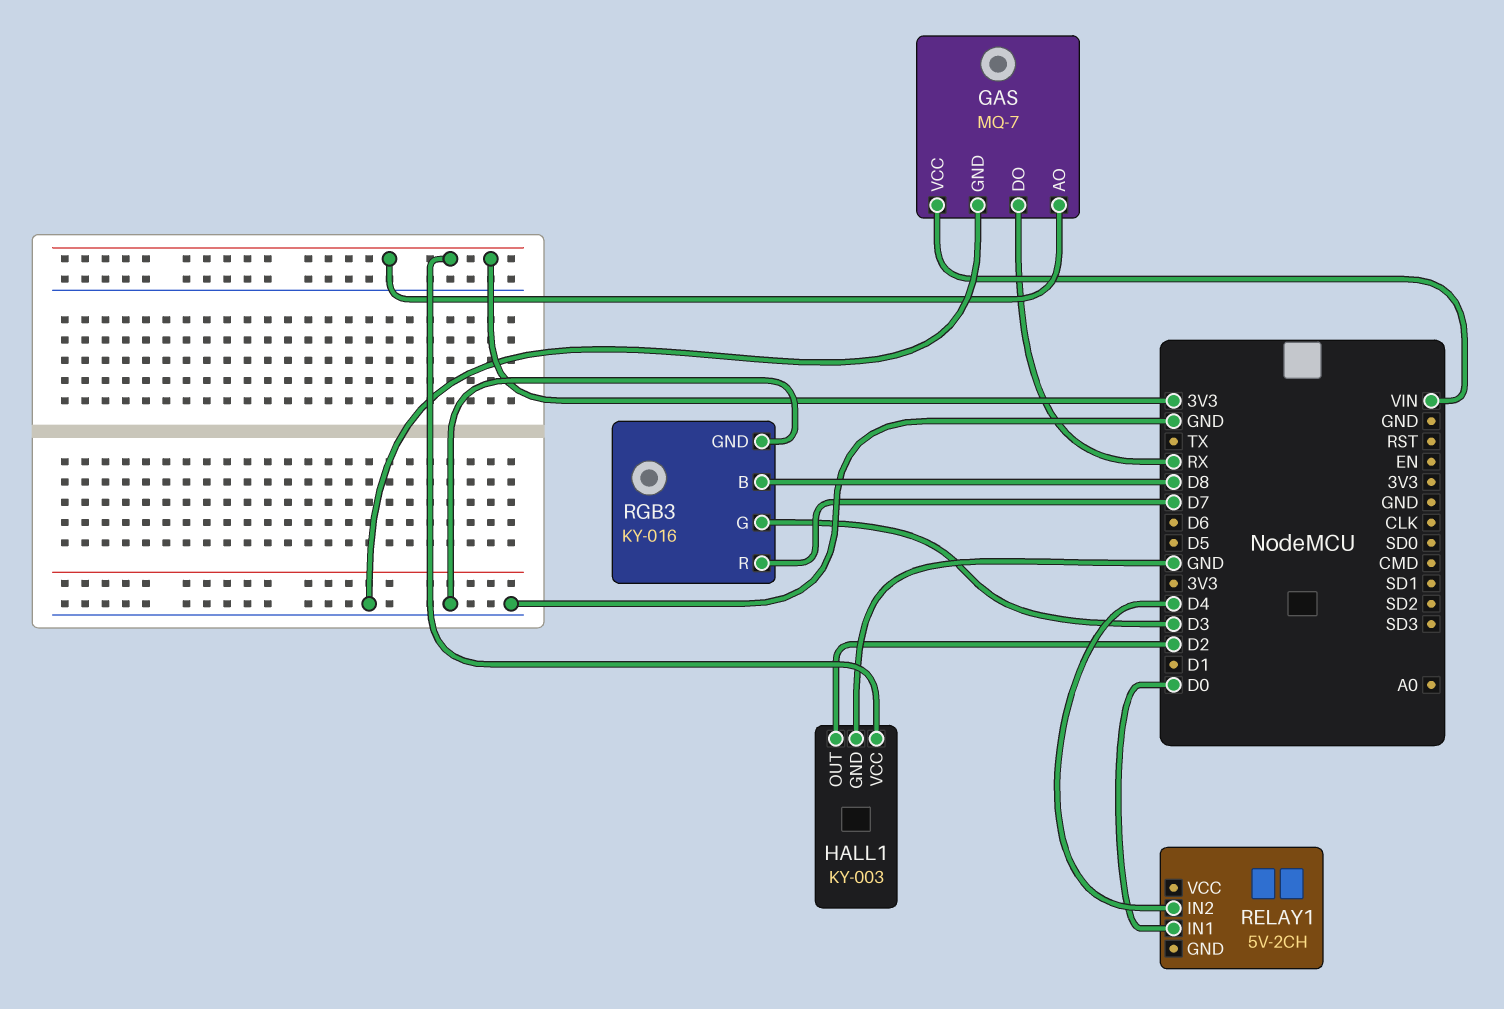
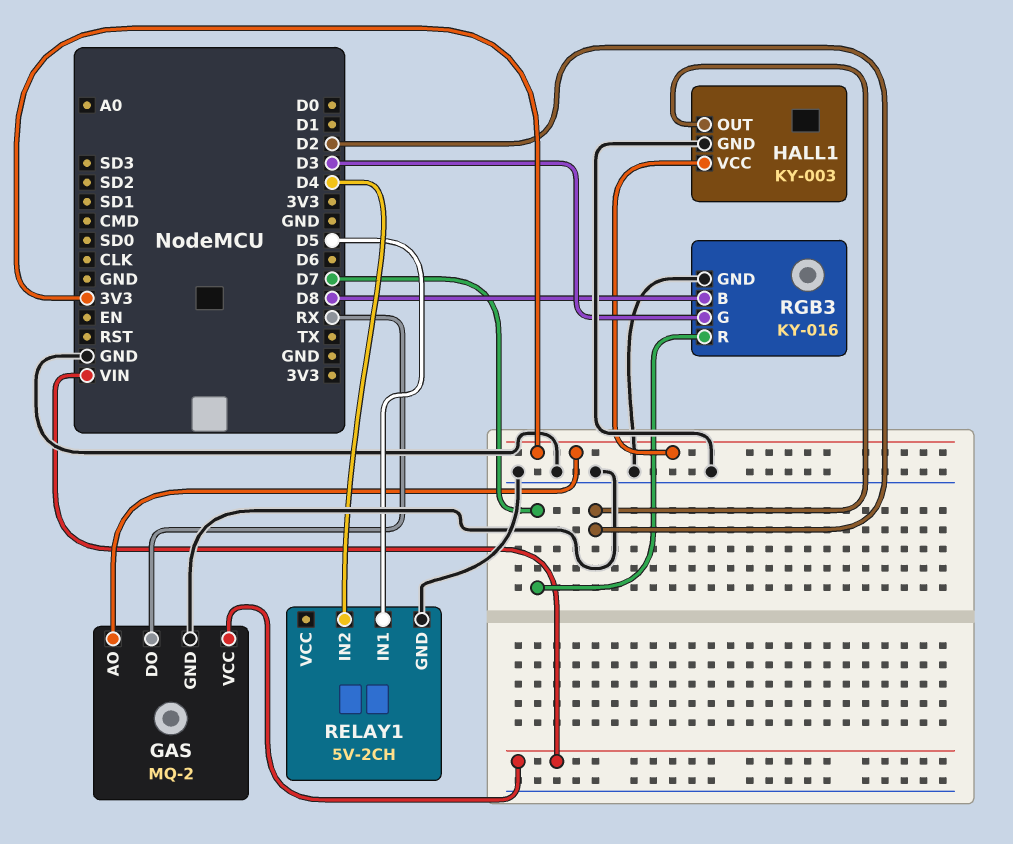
GAS: MQ-7 -> MQ-2
RELAY1 pin GND: none -> GND
RELAY1 pin IN1: D0 -> D5

